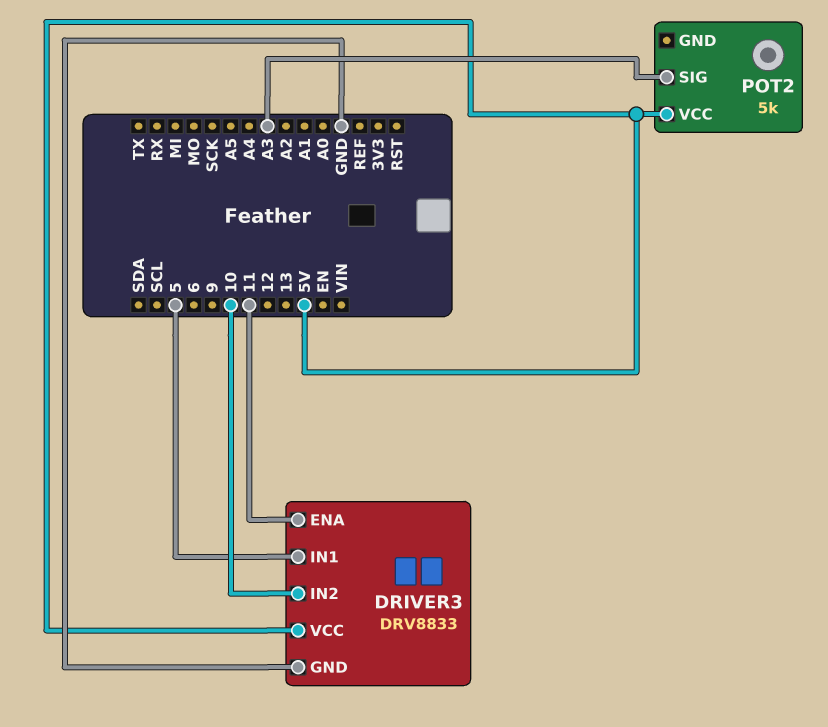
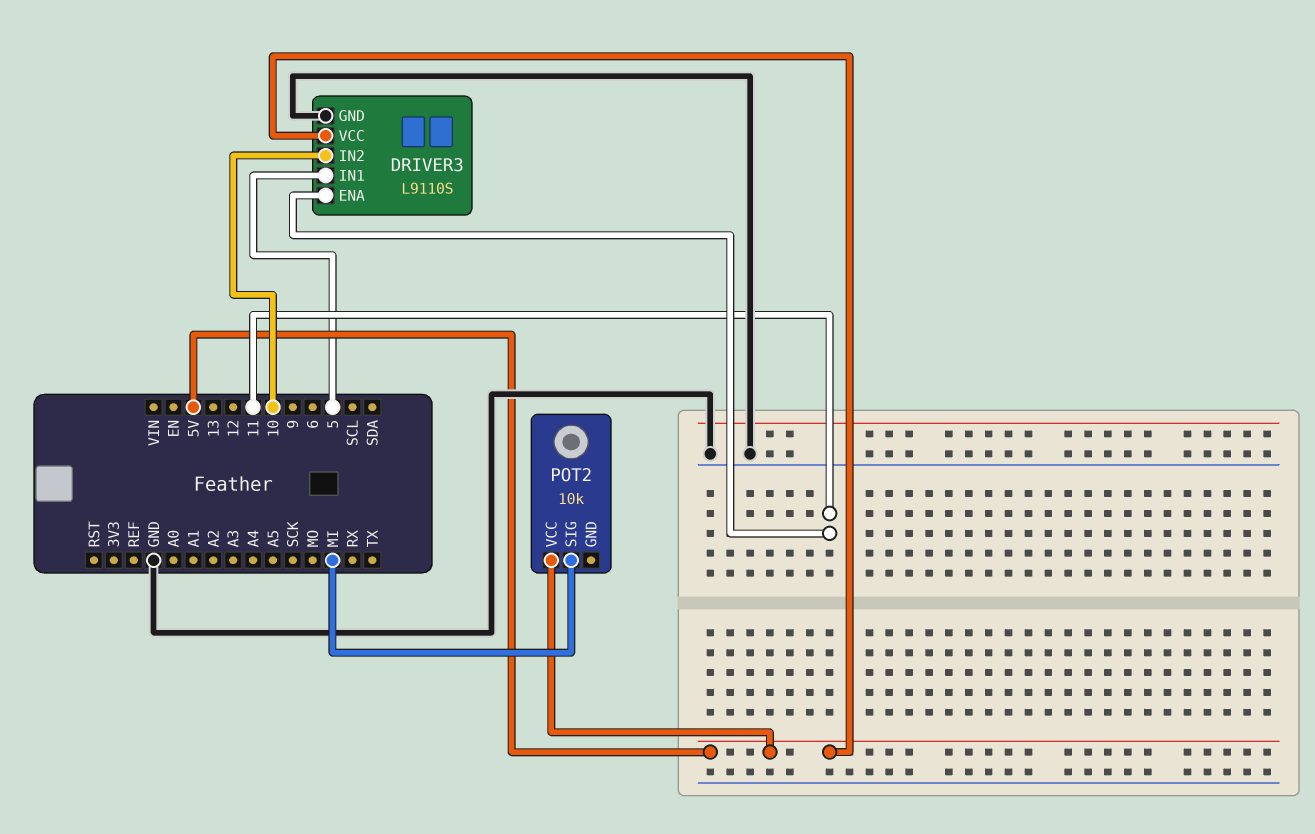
DRIVER3: DRV8833 -> L9110S
POT2: 5k -> 10k
POT2 pin SIG: A3 -> MI

